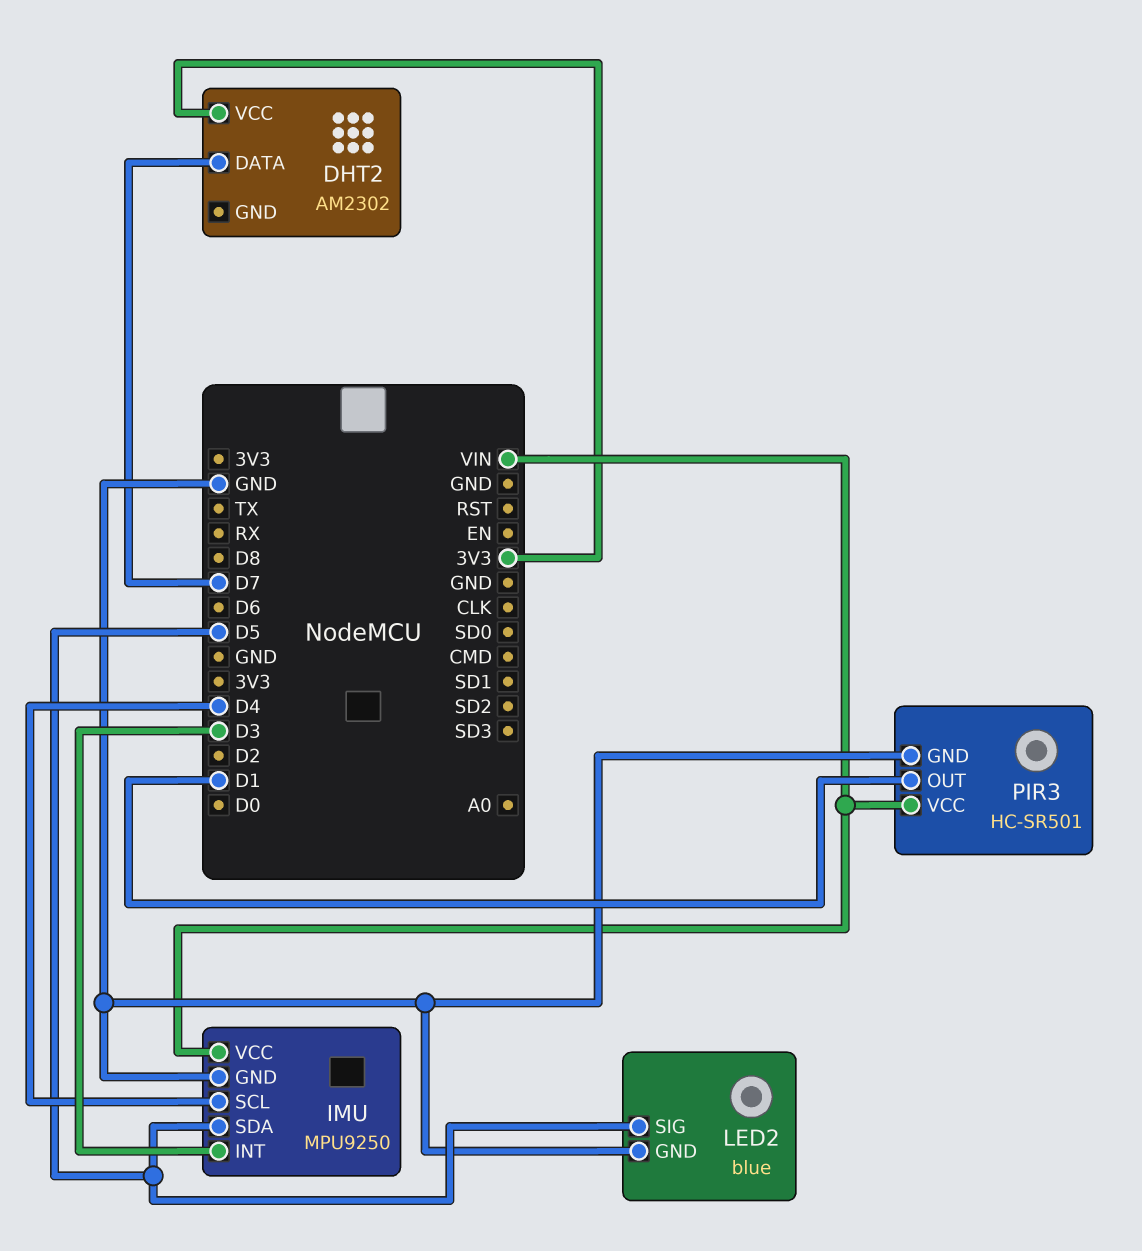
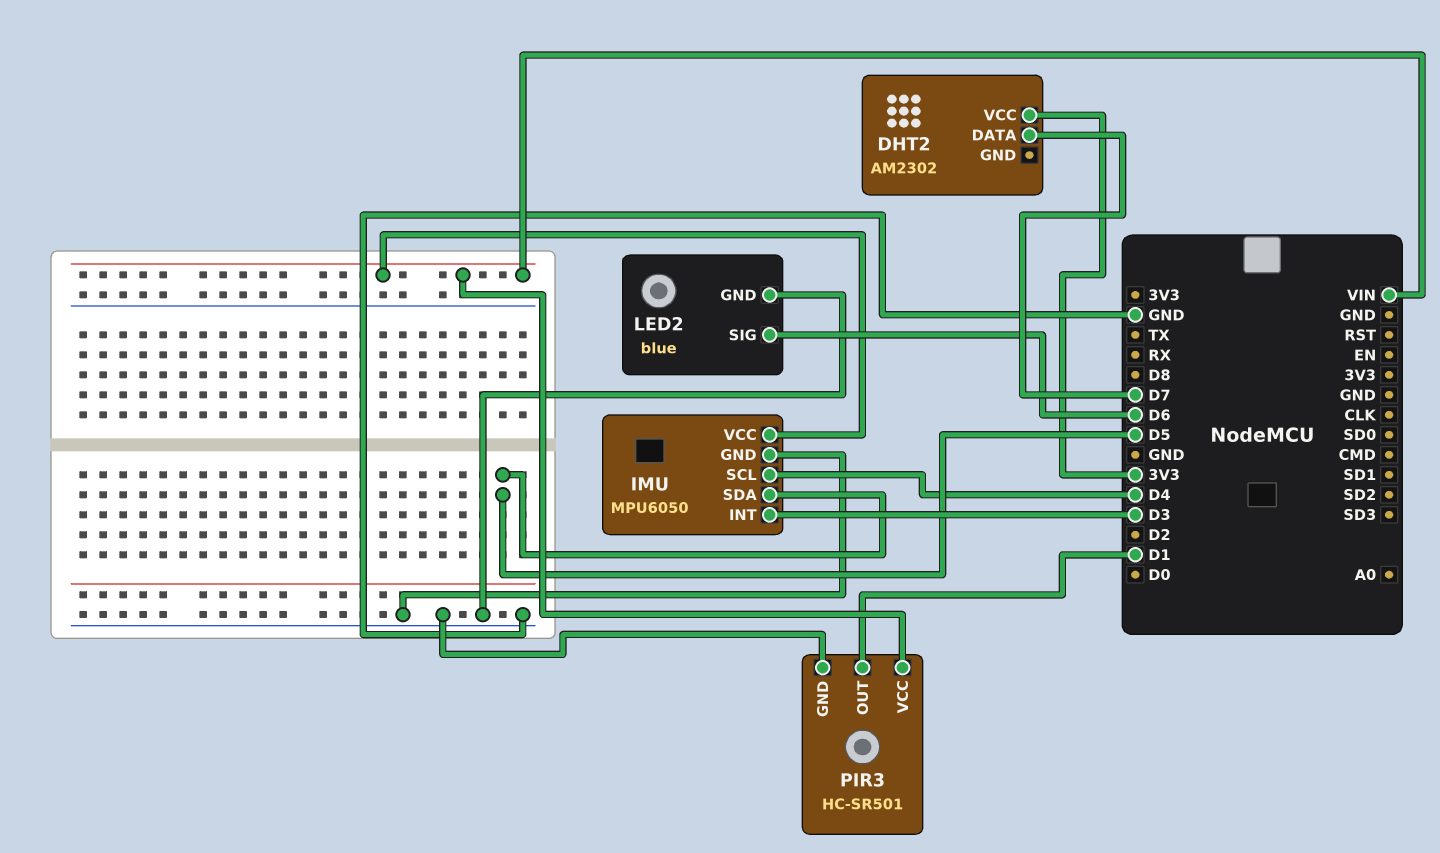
IMU: MPU9250 -> MPU6050
LED2 pin SIG: D5 -> D6

